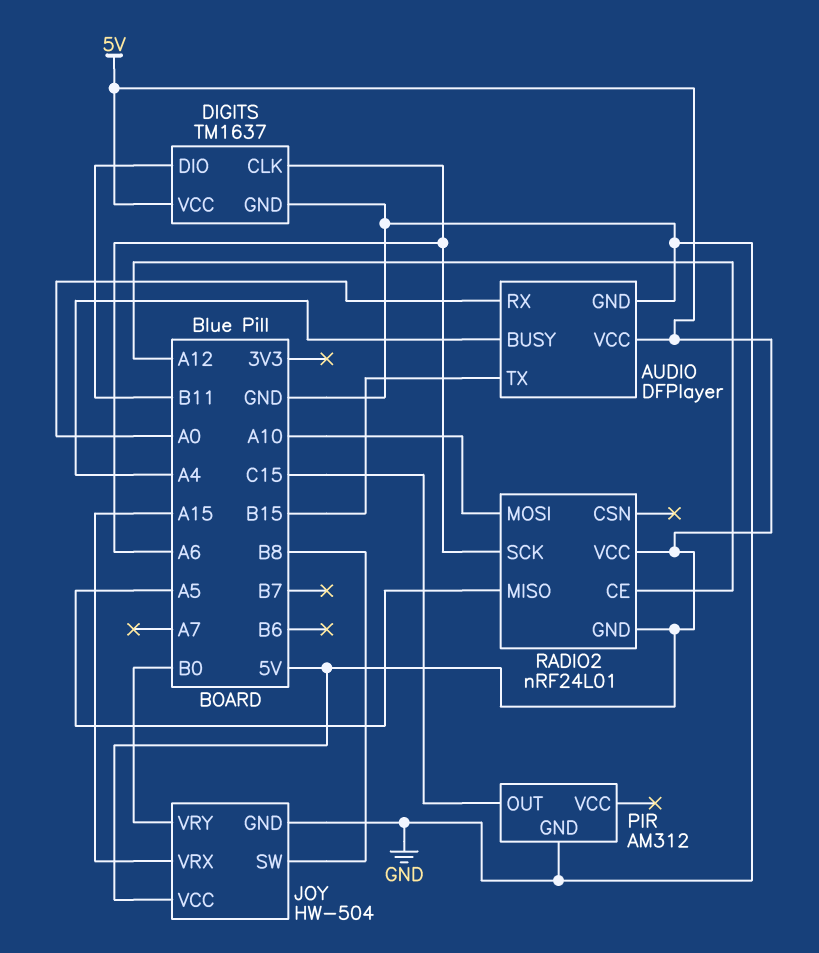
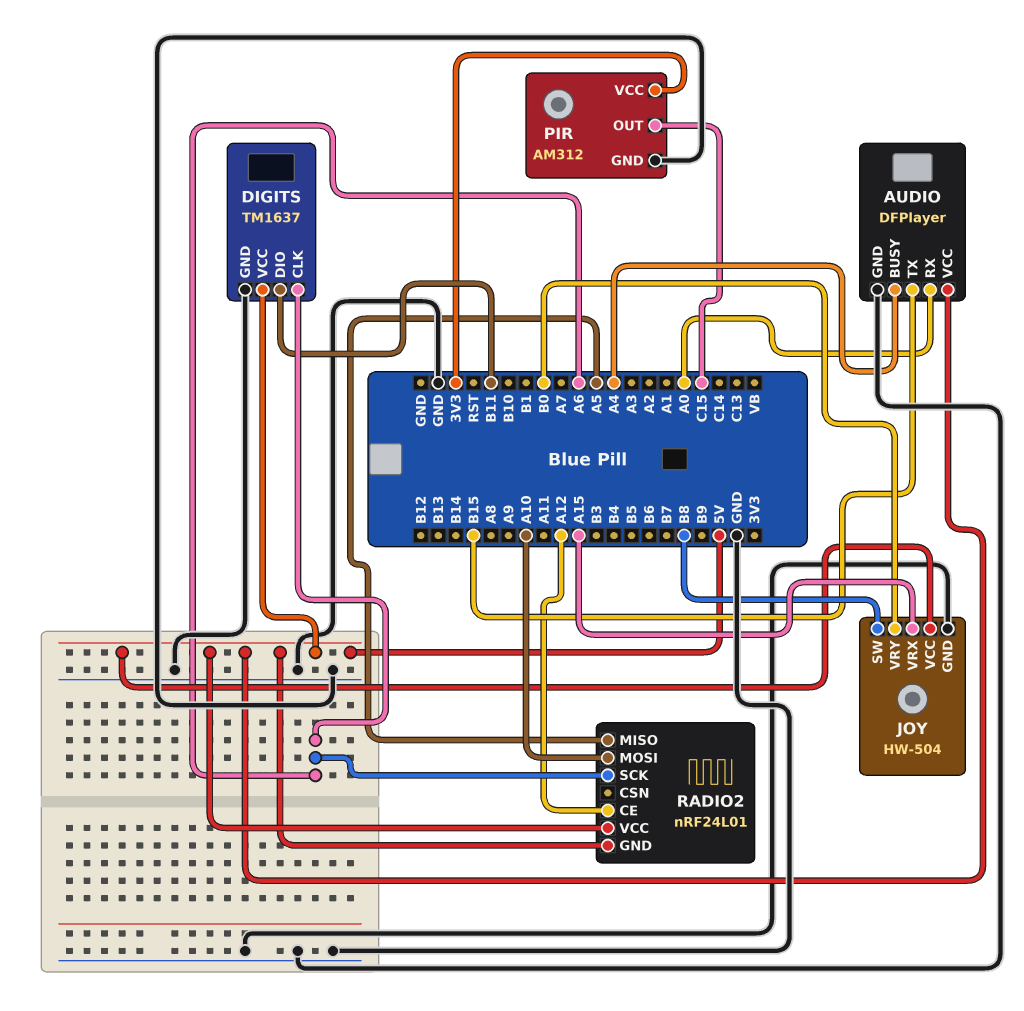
PIR pin VCC: none -> 3V3

